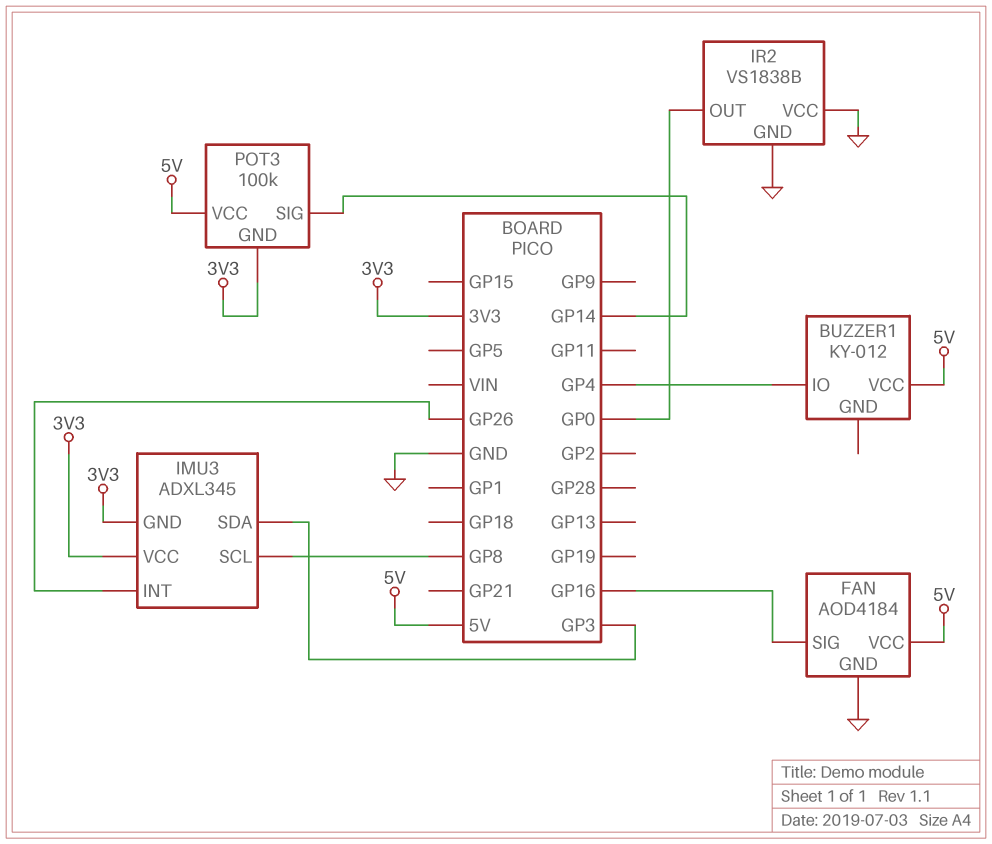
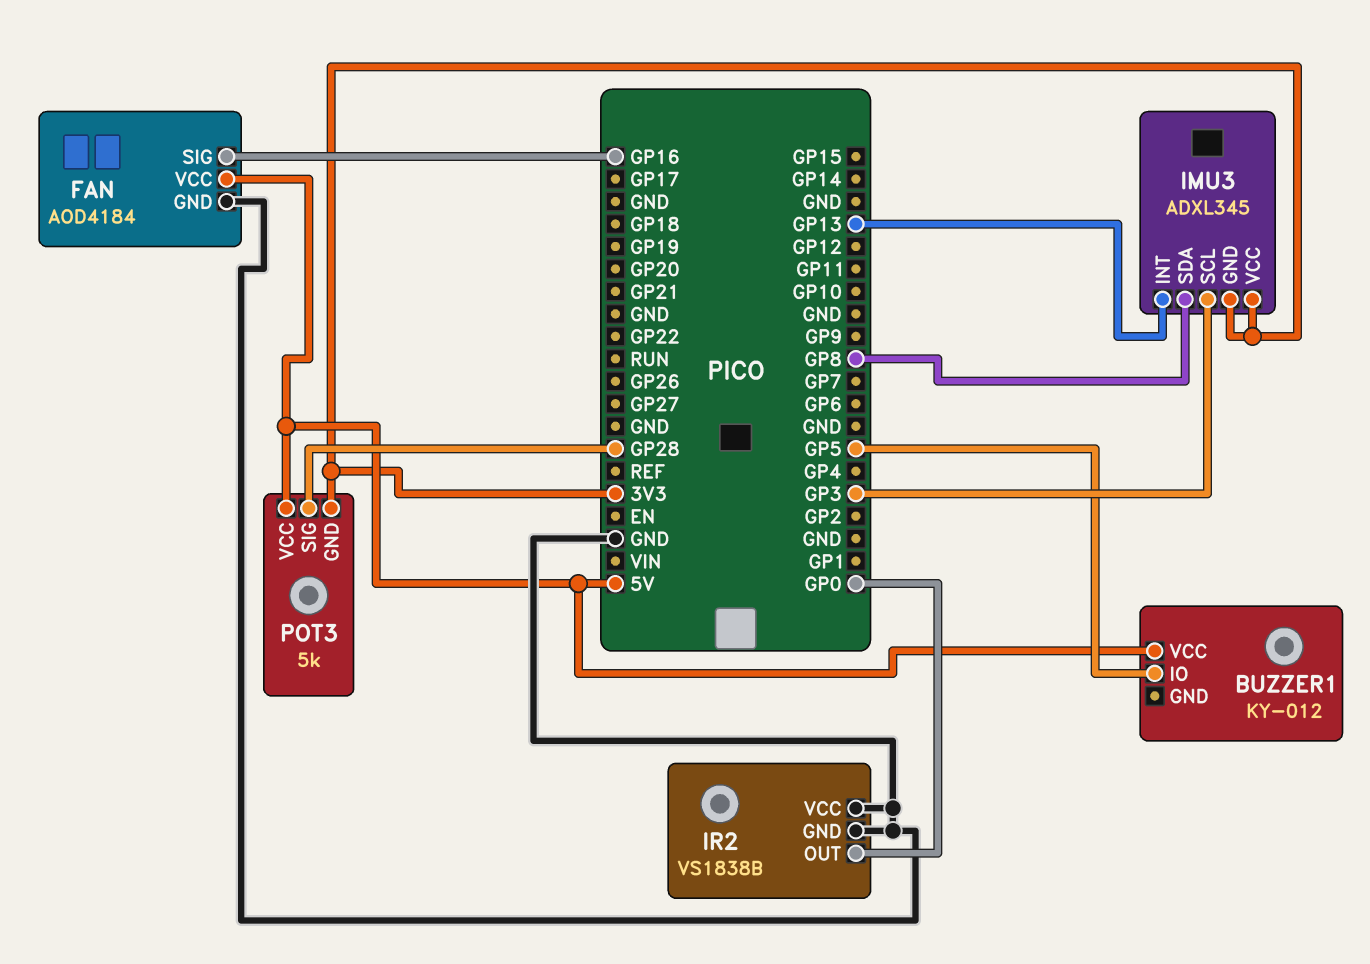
BUZZER1 pin IO: GP4 -> GP5
IMU3 pin INT: GP26 -> GP13
IMU3 pin SCL: GP8 -> GP3
IMU3 pin SDA: GP3 -> GP8
POT3: 100k -> 5k
POT3 pin SIG: GP14 -> GP28

